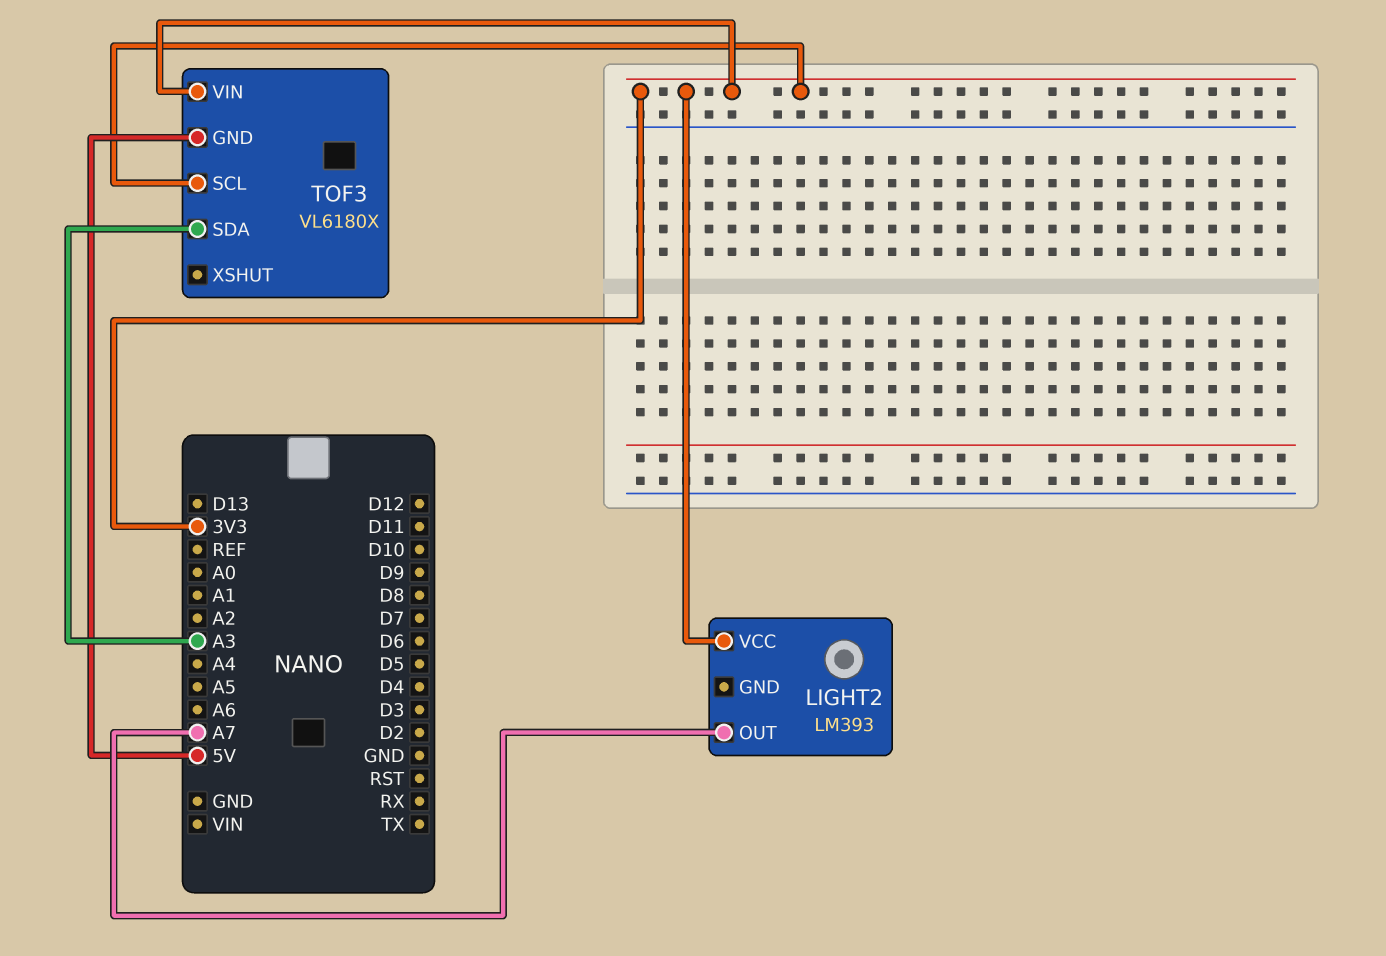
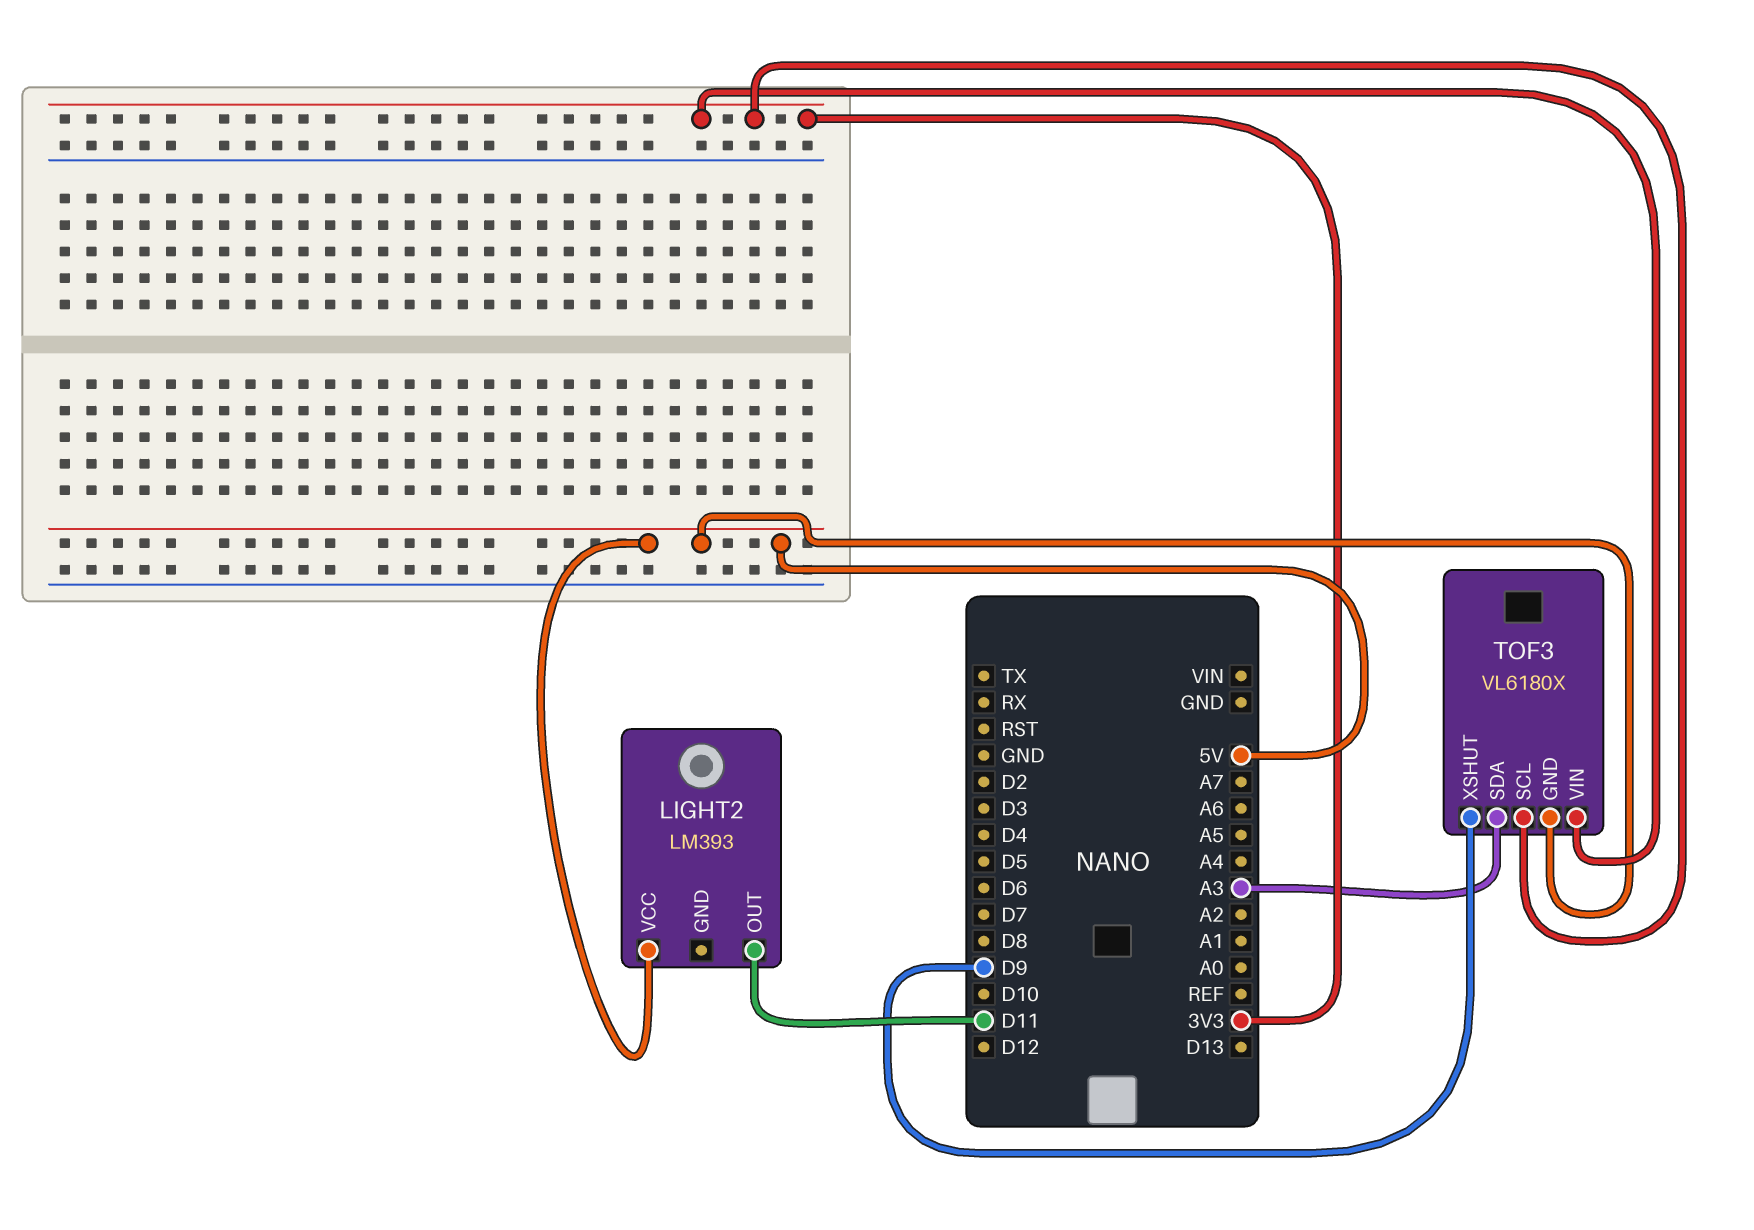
LIGHT2 pin OUT: A7 -> D11
LIGHT2 pin VCC: 3V3 -> 5V
TOF3 pin XSHUT: none -> D9

